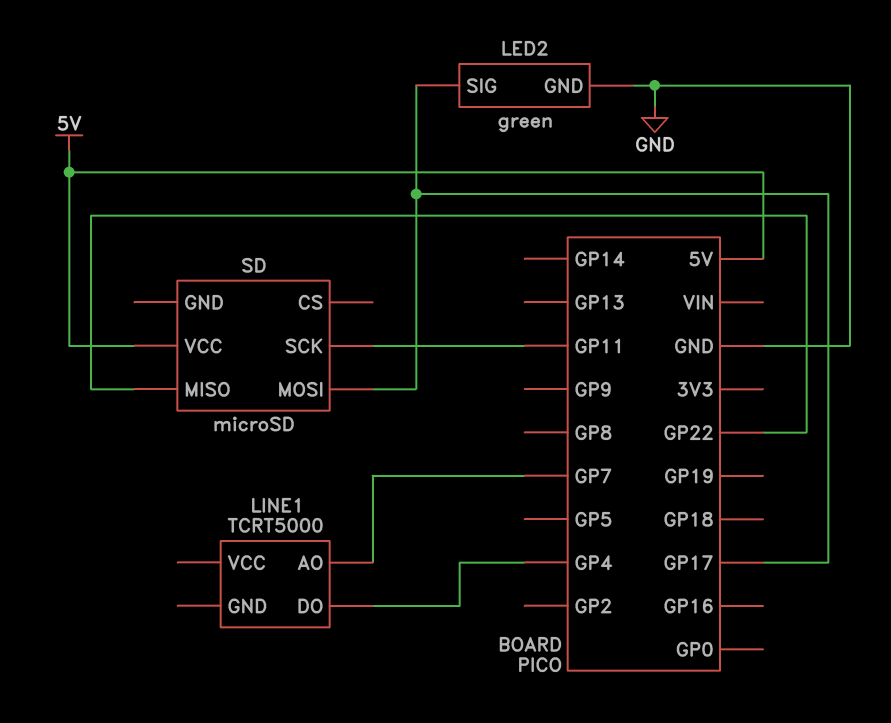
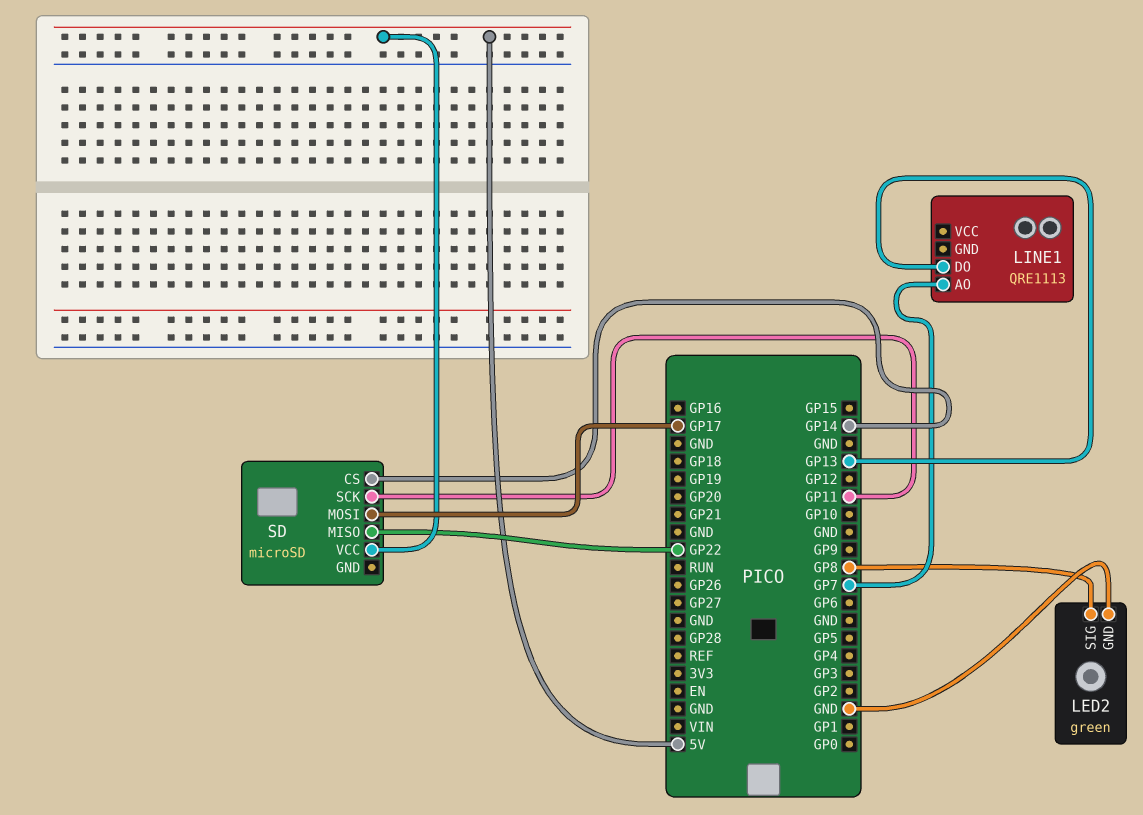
LED2 pin SIG: GP17 -> GP8
LINE1: TCRT5000 -> QRE1113
LINE1 pin DO: GP4 -> GP13
SD pin CS: none -> GP14

